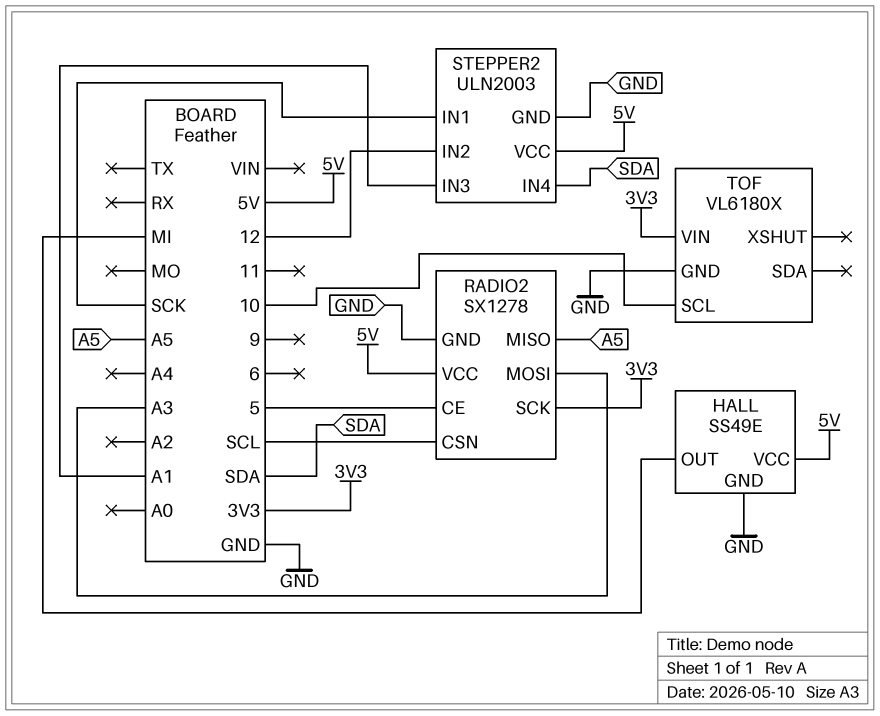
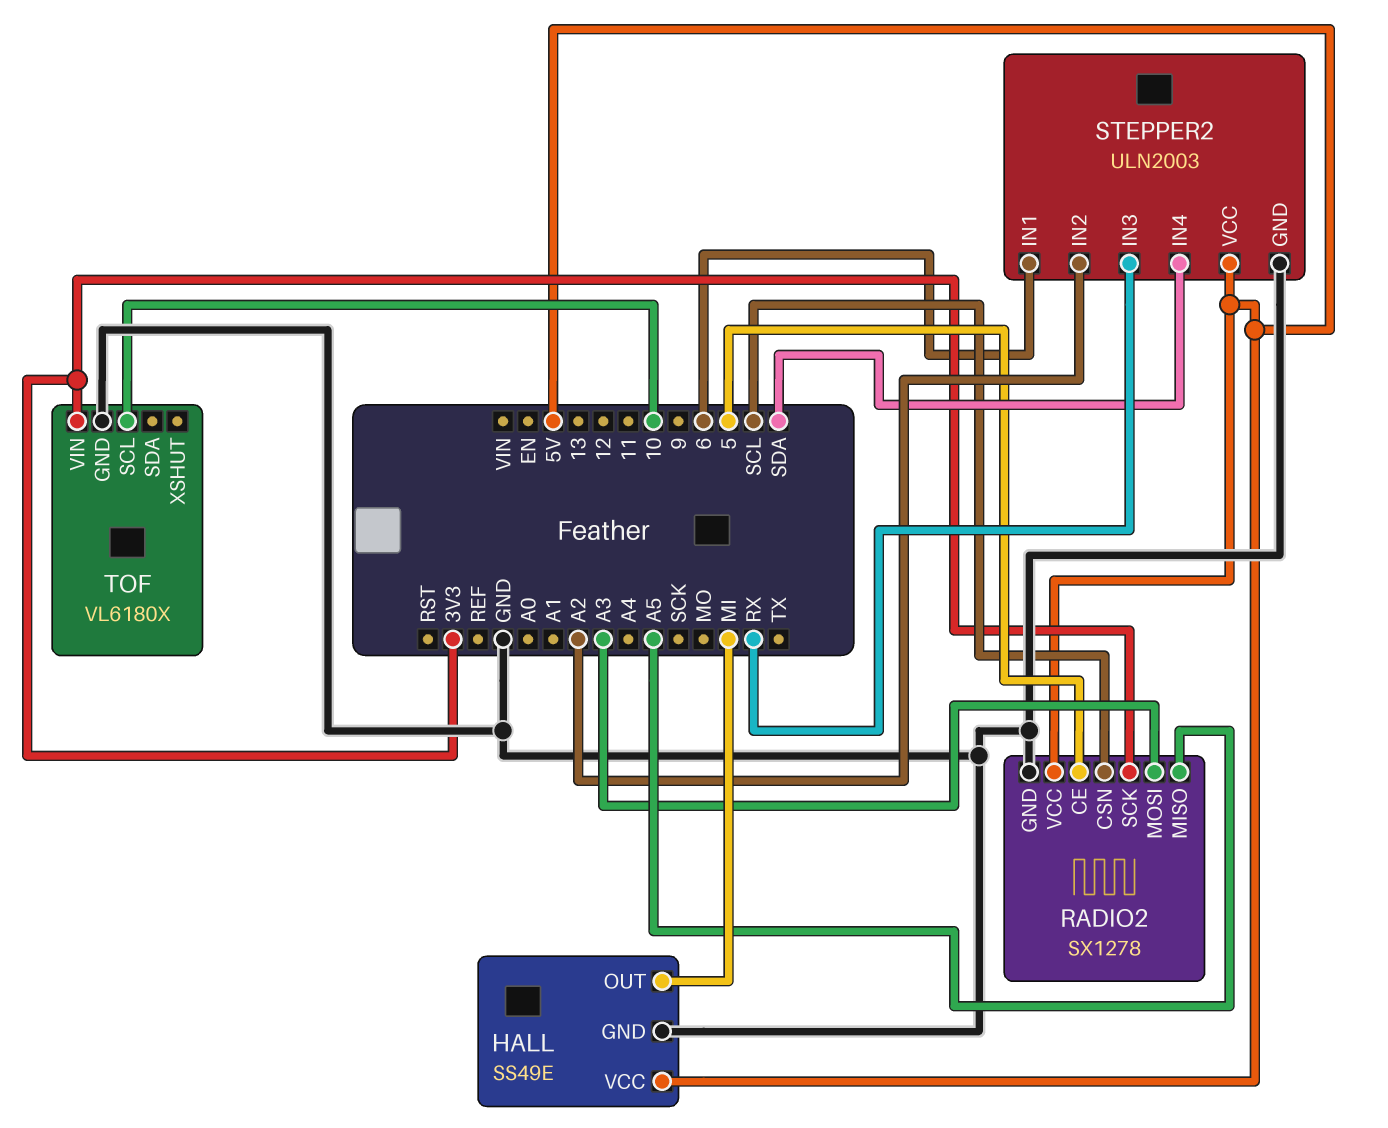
STEPPER2 pin IN1: SCK -> 6
STEPPER2 pin IN2: 12 -> A2
STEPPER2 pin IN3: A1 -> RX

